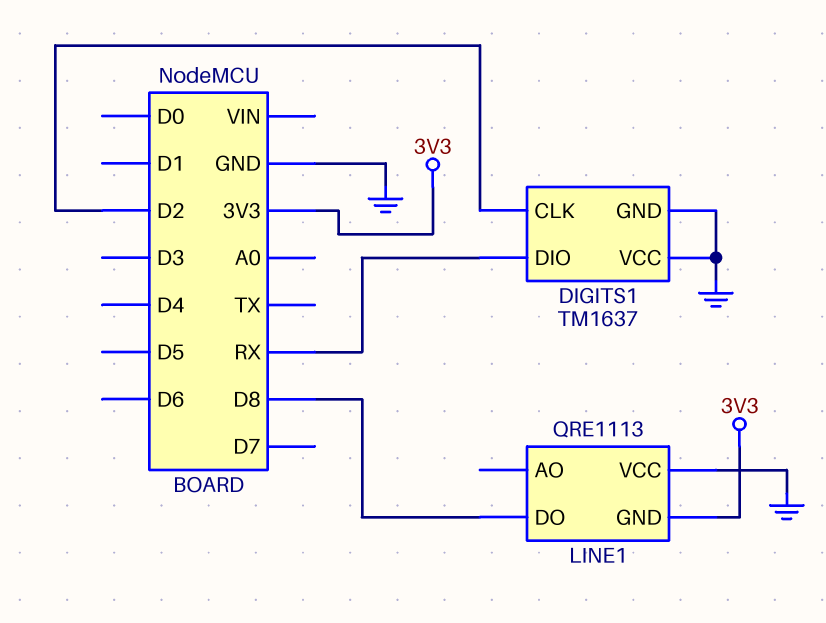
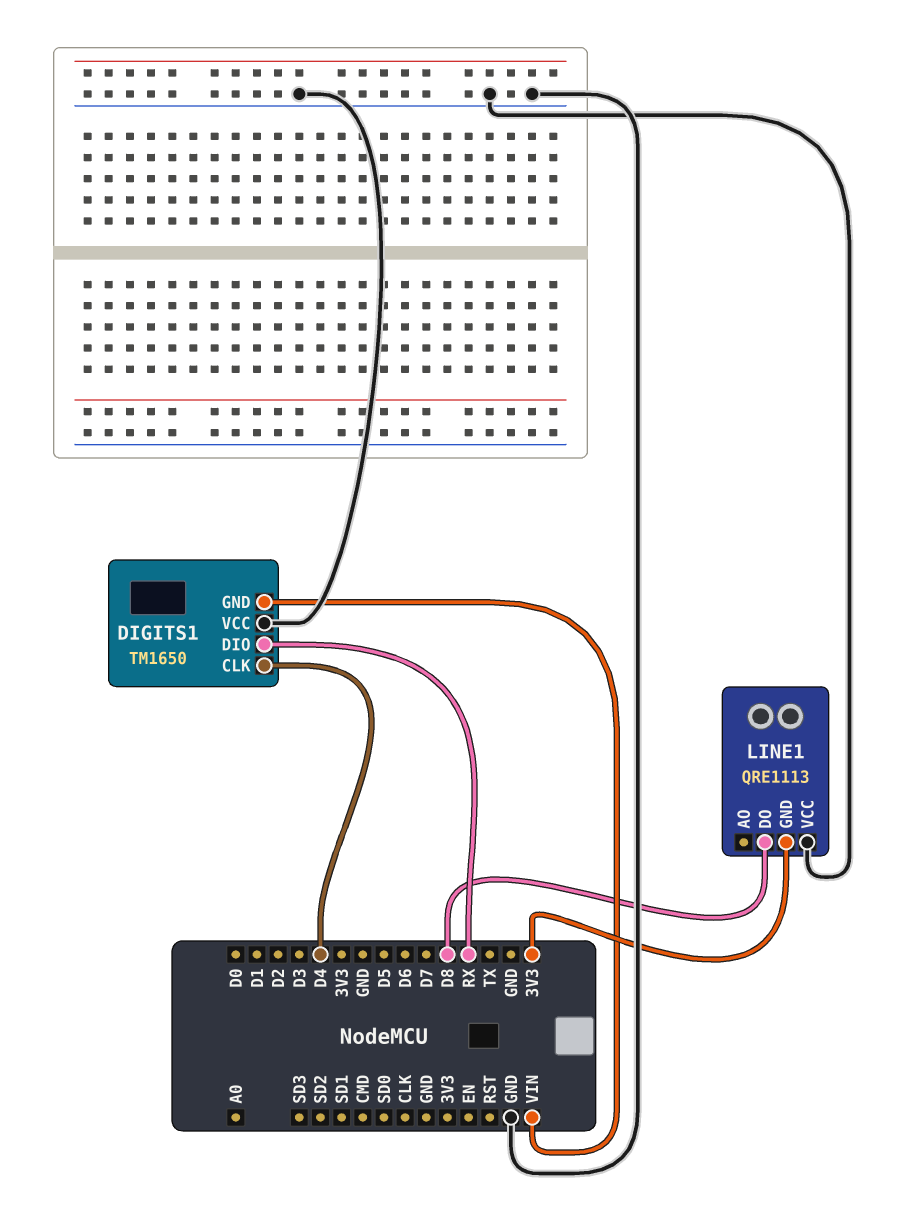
DIGITS1: TM1637 -> TM1650
DIGITS1 pin CLK: D2 -> D4
DIGITS1 pin GND: GND -> VIN

